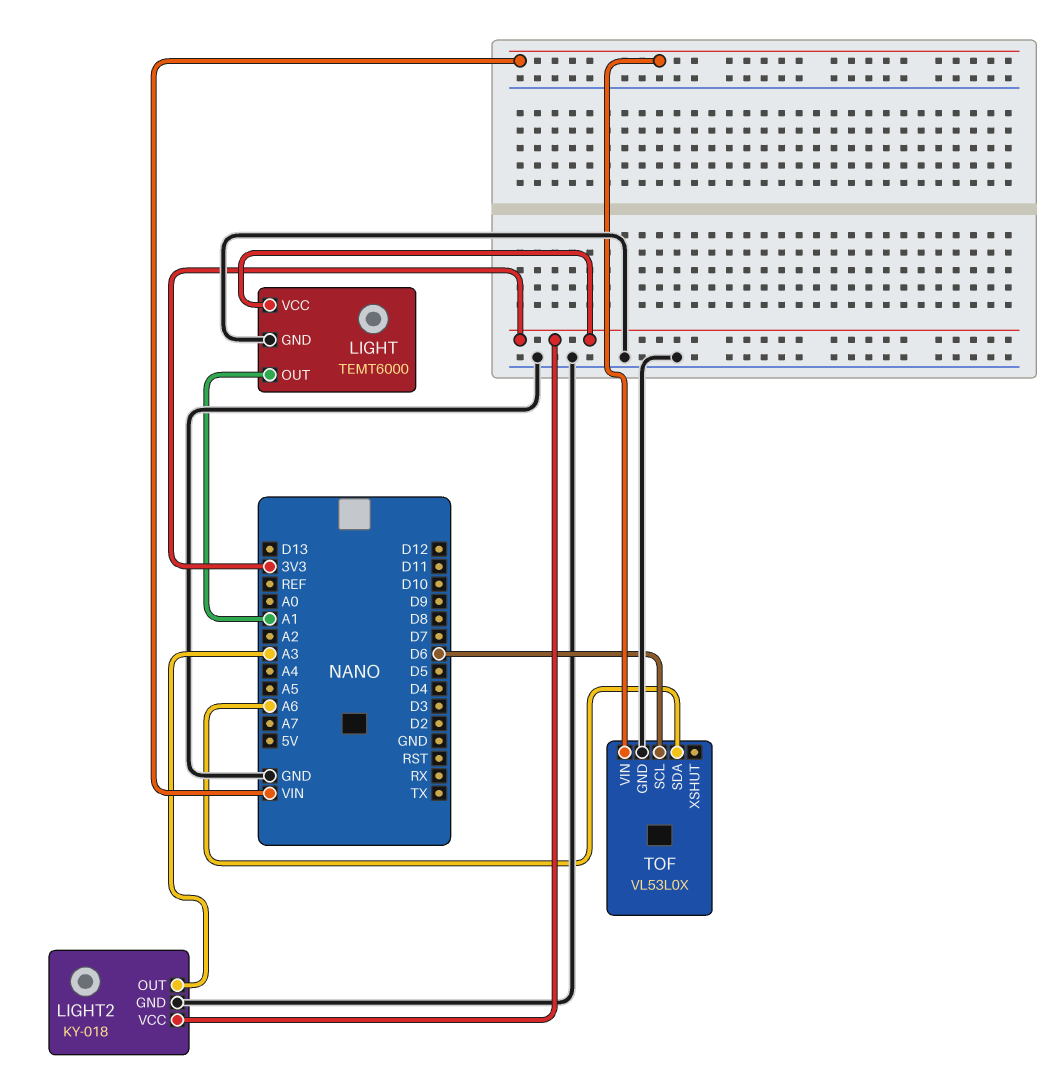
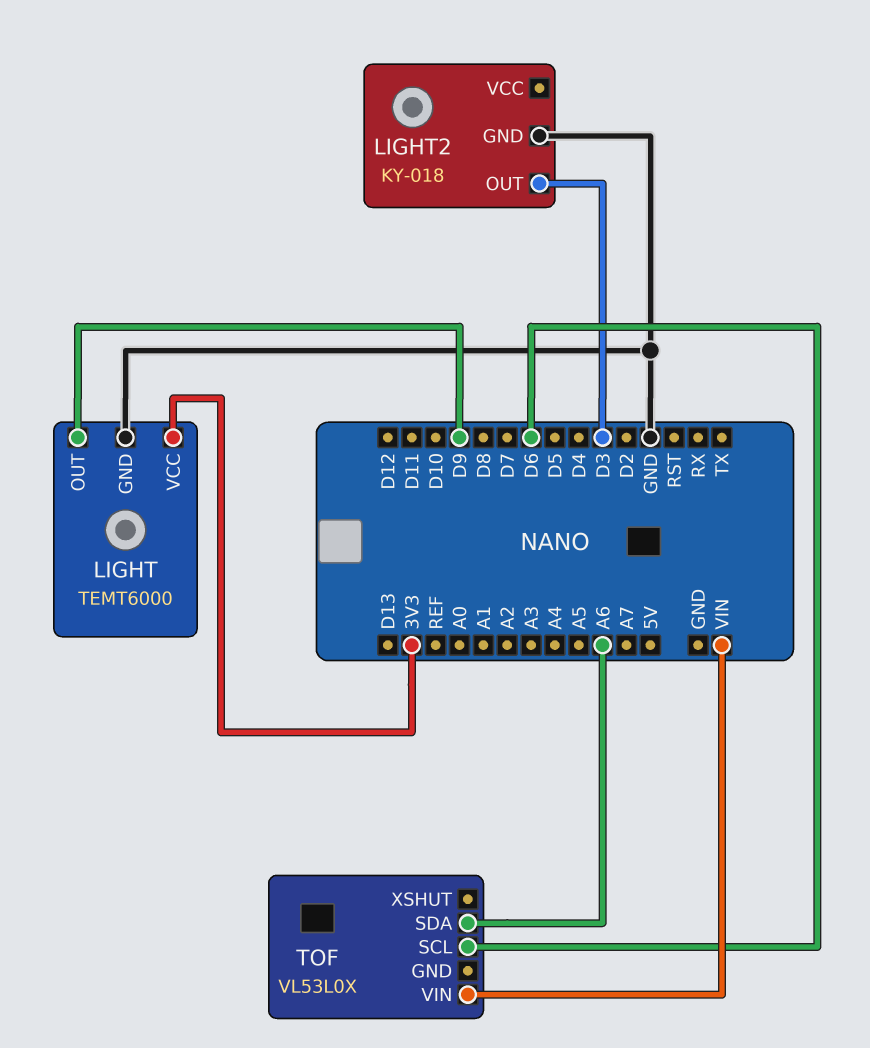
LIGHT pin OUT: A1 -> D9
LIGHT2 pin OUT: A3 -> D3
LIGHT2 pin VCC: 3V3 -> none
TOF pin GND: GND -> none

